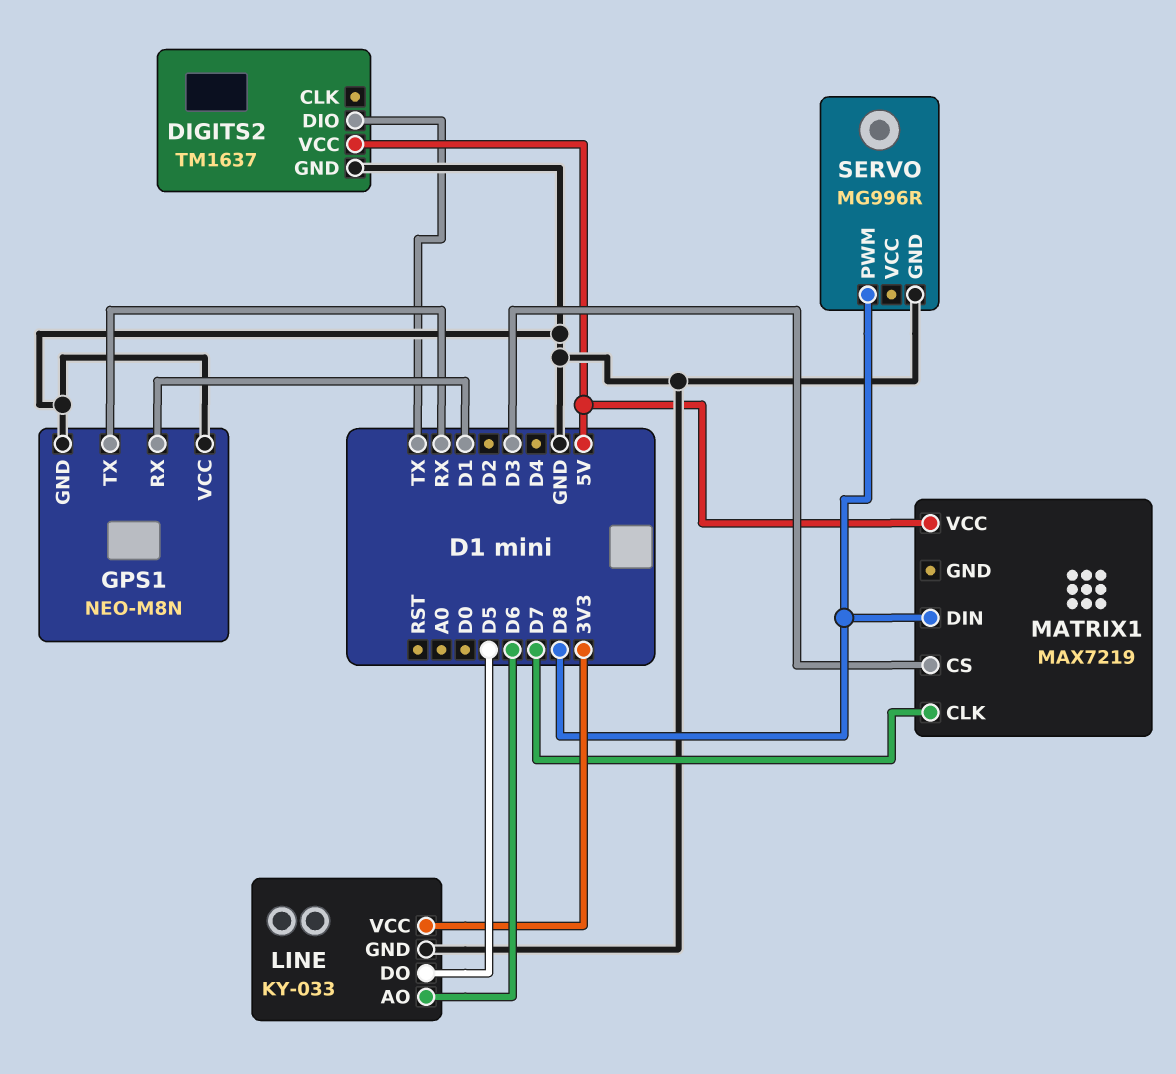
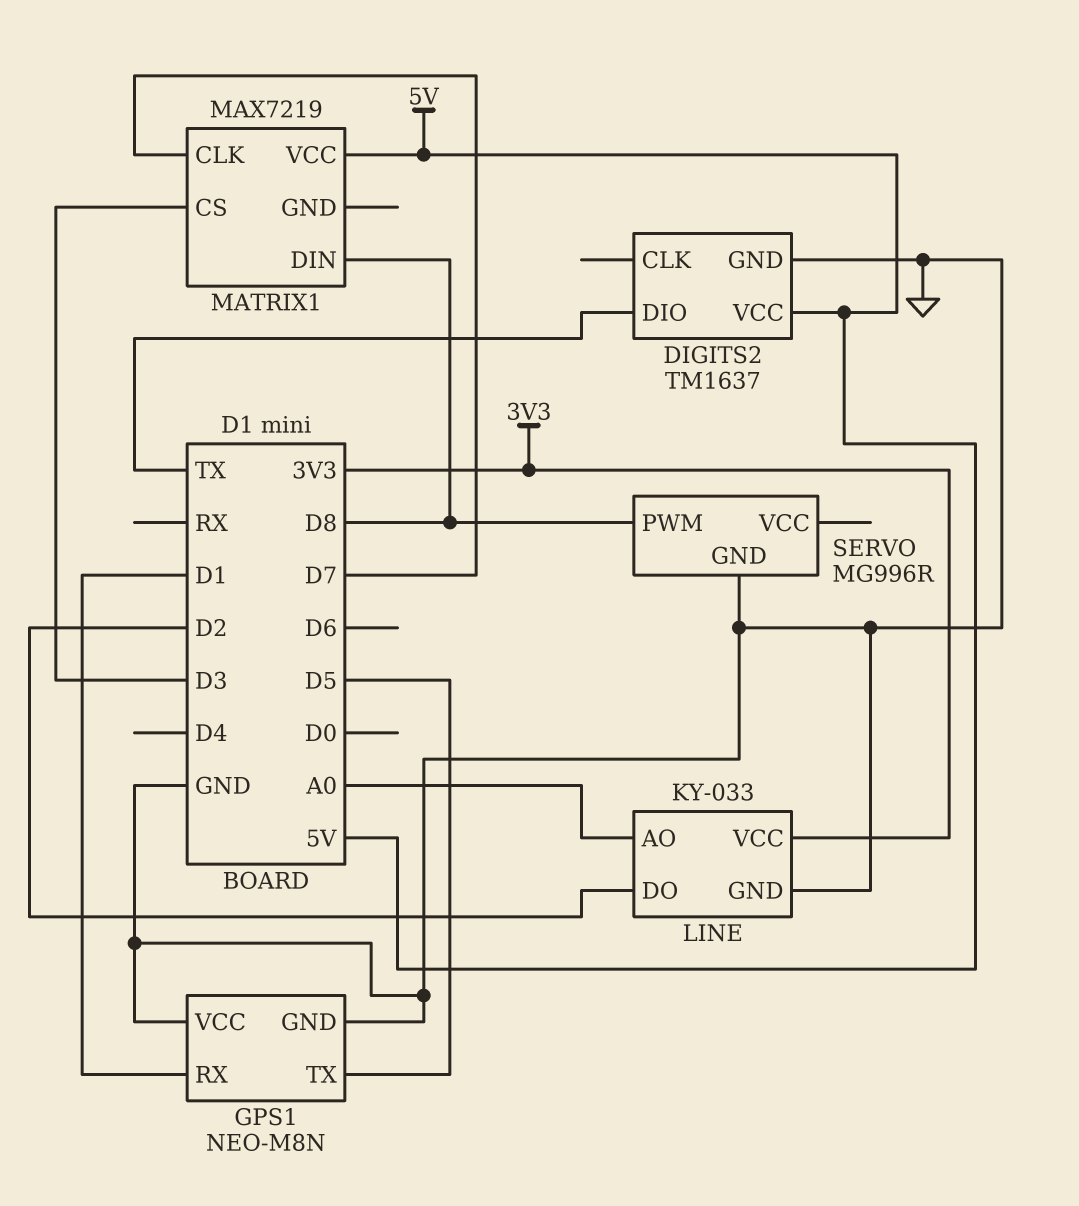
GPS1 pin TX: RX -> D5
LINE pin AO: D6 -> A0
LINE pin DO: D5 -> D2

